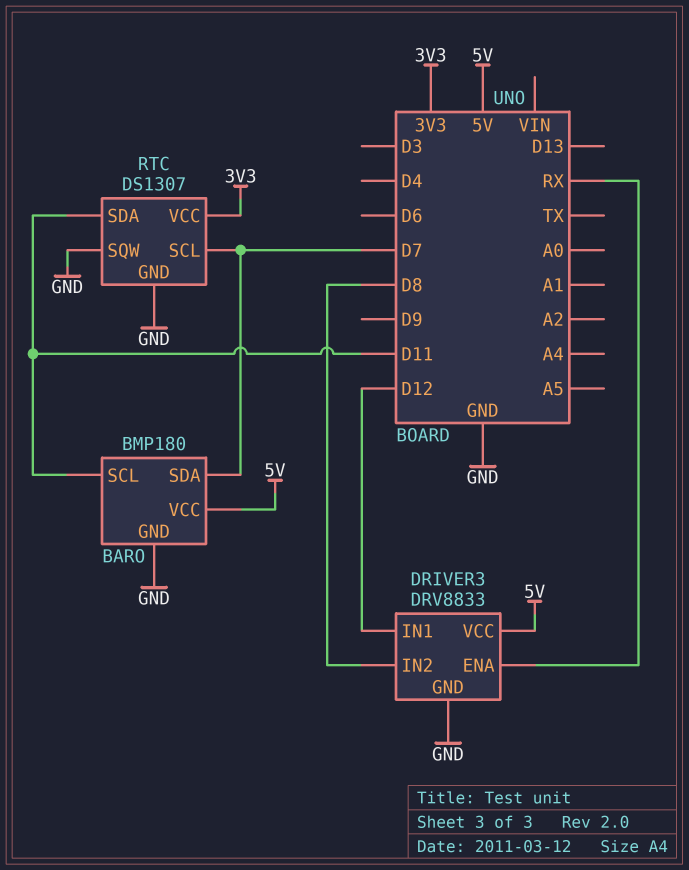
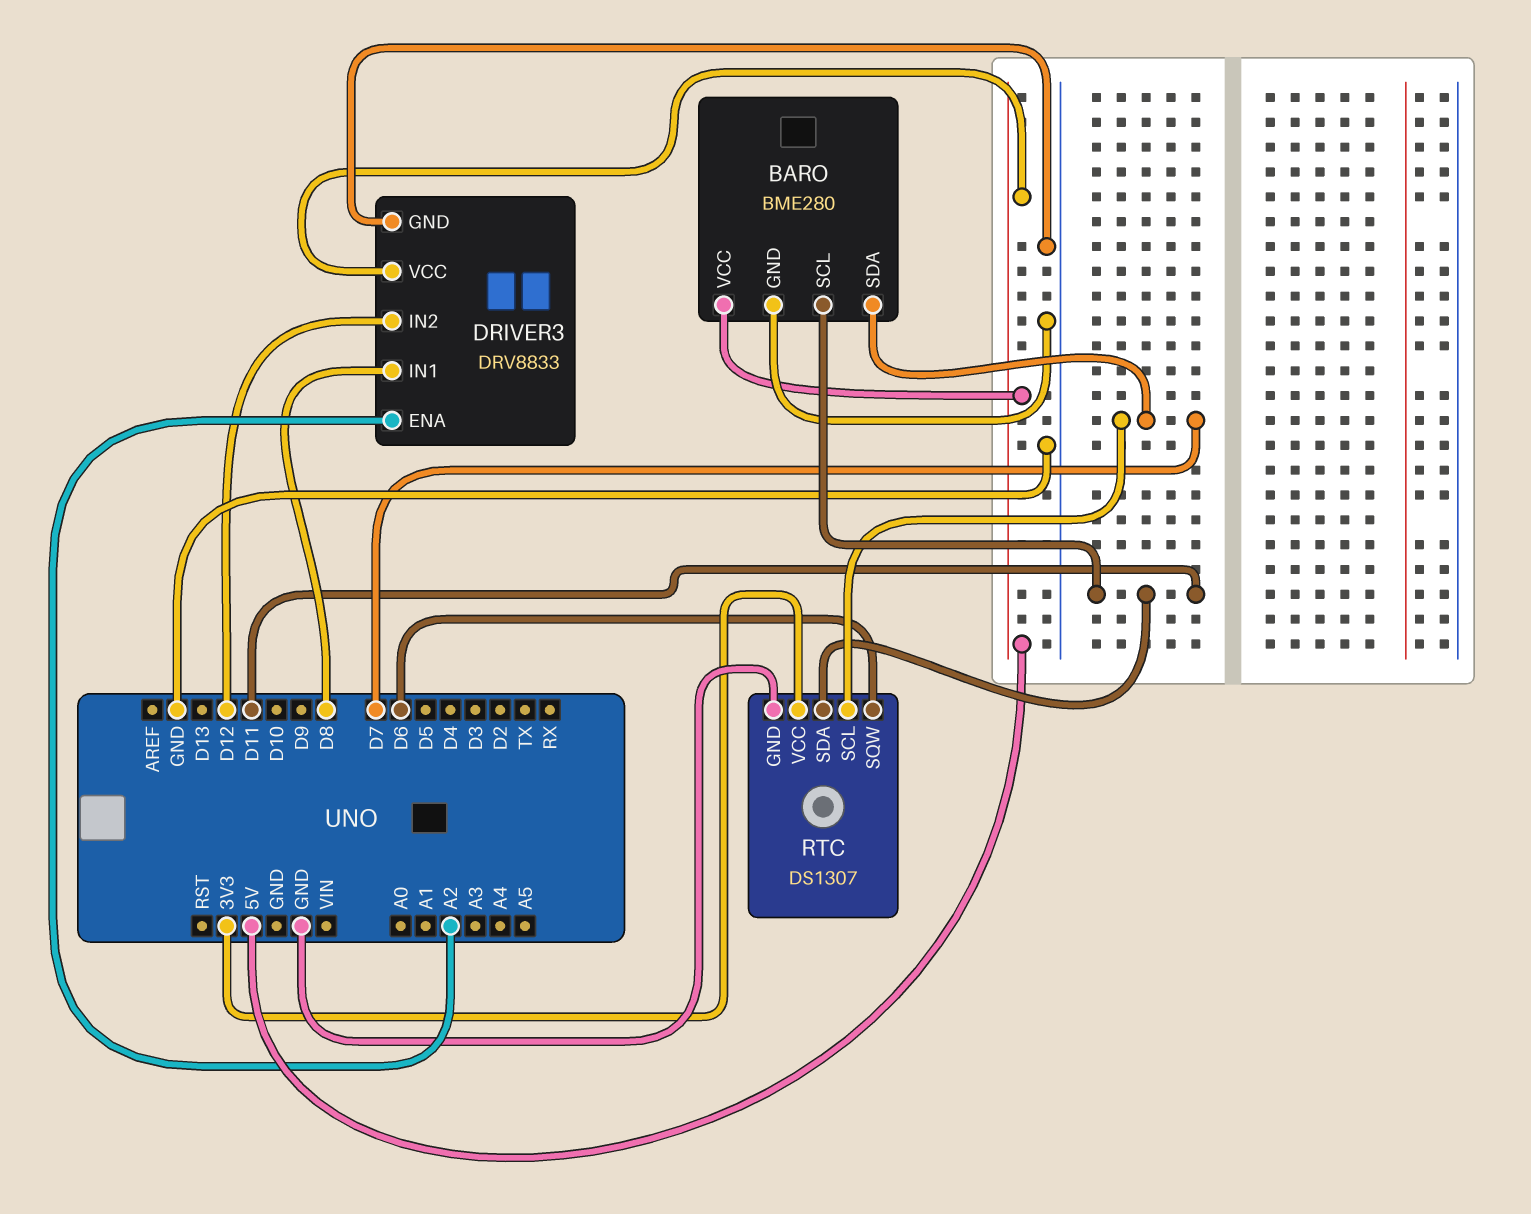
BARO: BMP180 -> BME280
DRIVER3 pin ENA: RX -> A2
DRIVER3 pin IN1: D12 -> D8
DRIVER3 pin IN2: D8 -> D12
RTC pin SQW: GND -> D6

